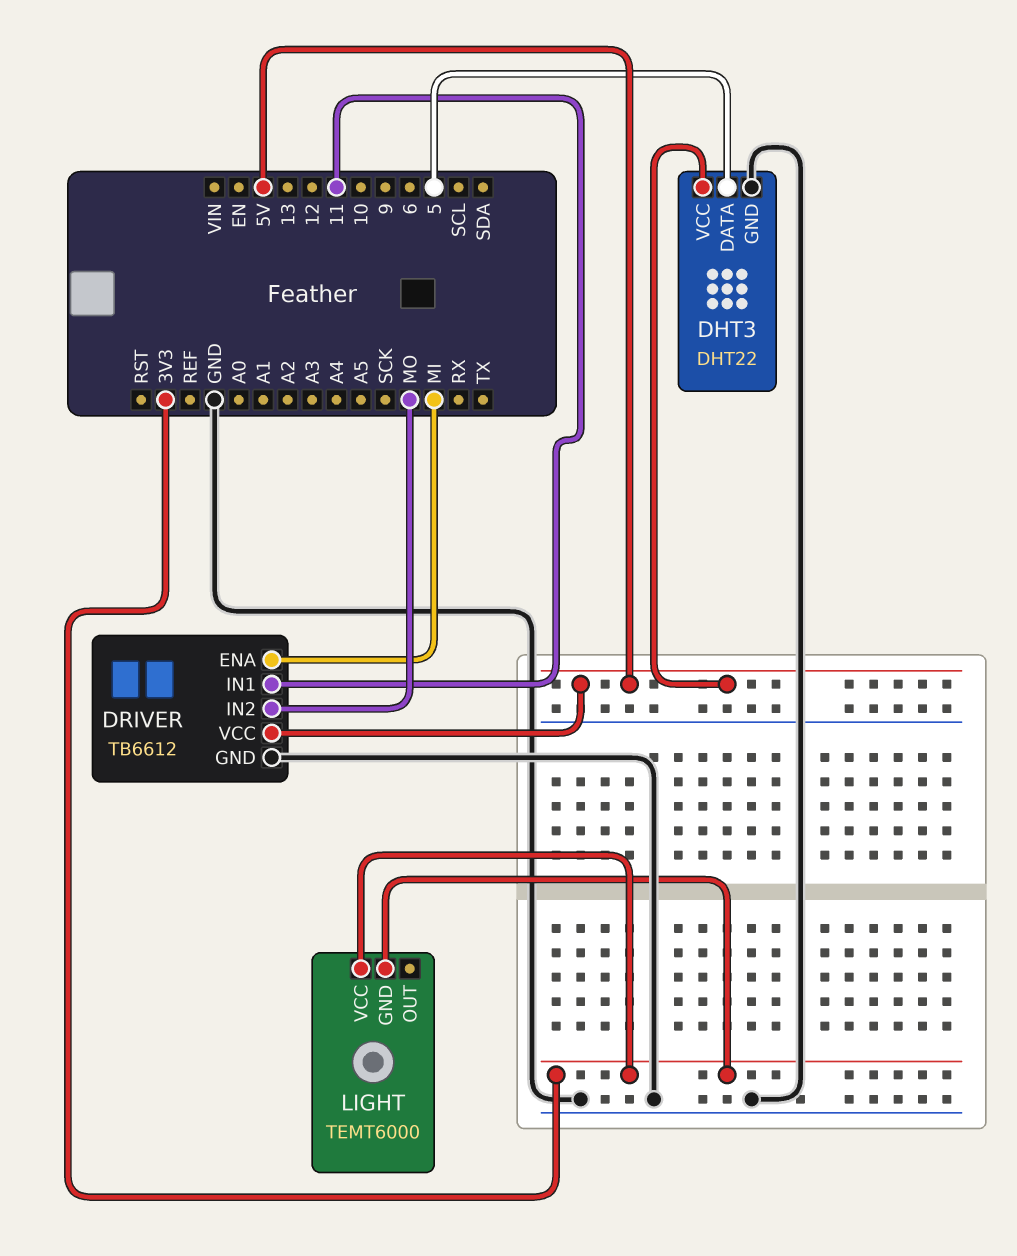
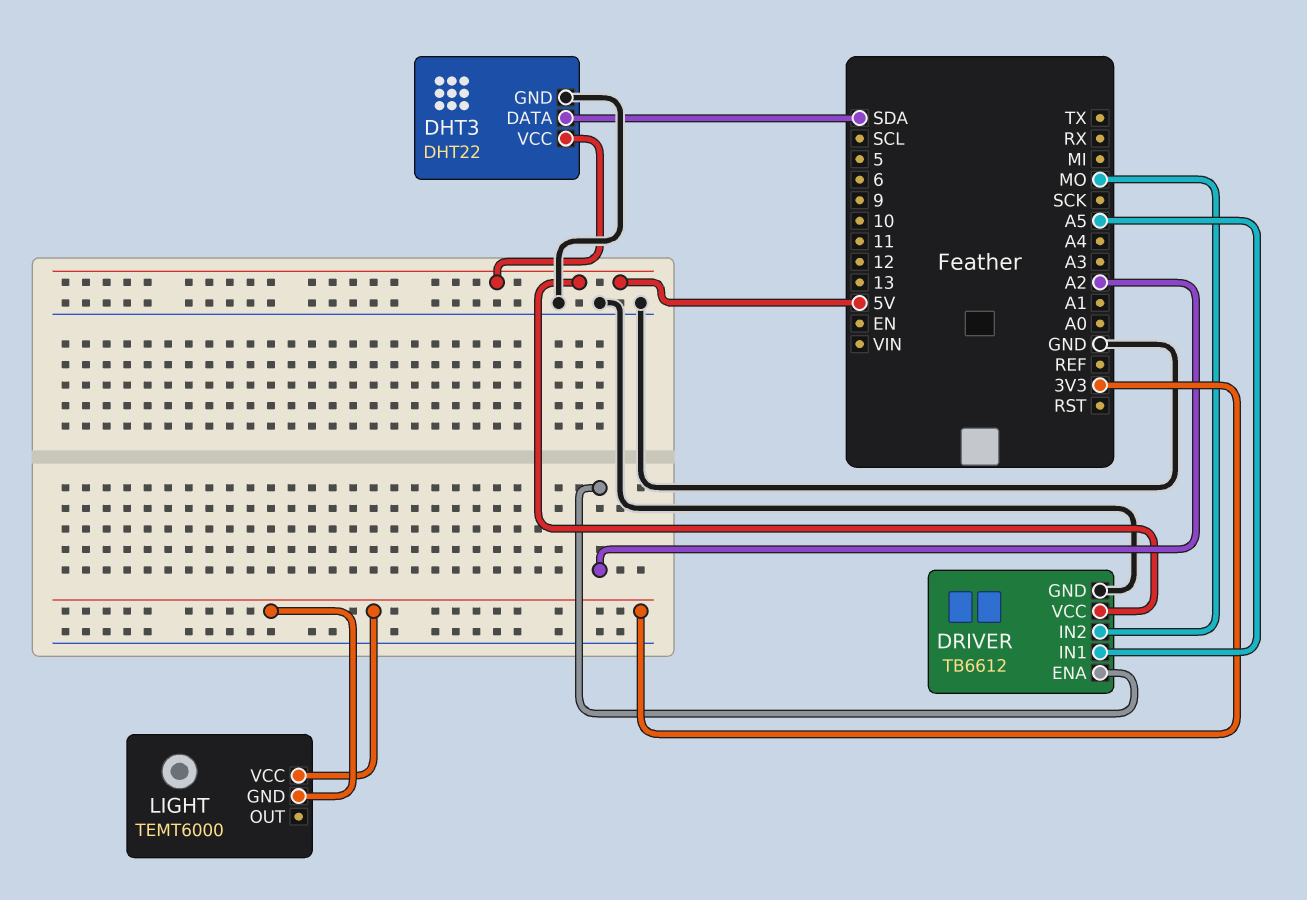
DHT3 pin DATA: 5 -> SDA
DRIVER pin ENA: MI -> A2
DRIVER pin IN1: 11 -> A5

